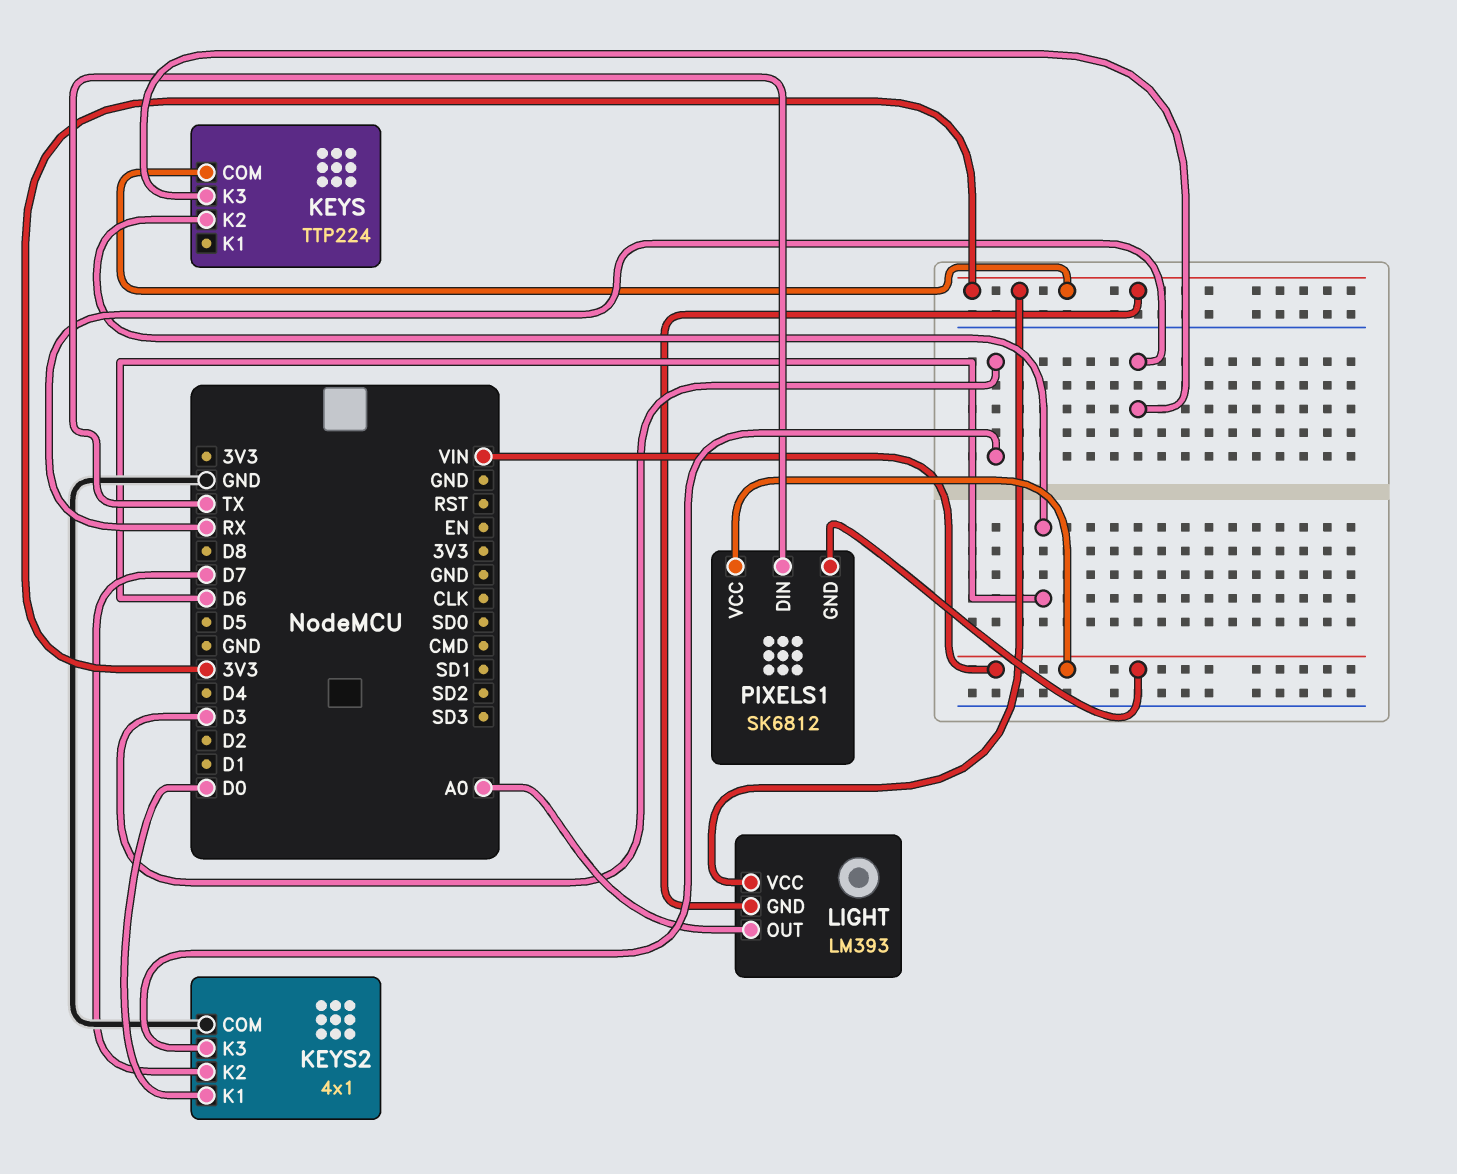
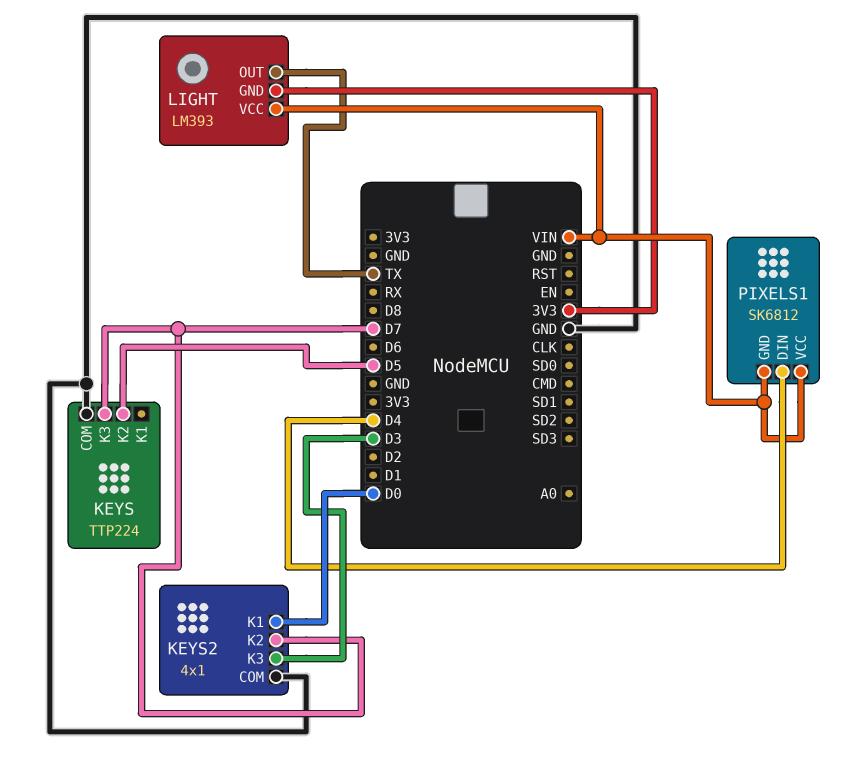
KEYS pin COM: 3V3 -> GND
KEYS pin K2: D6 -> D5
KEYS pin K3: RX -> D7
LIGHT pin OUT: A0 -> TX
LIGHT pin VCC: 3V3 -> VIN
PIXELS1 pin DIN: TX -> D4

